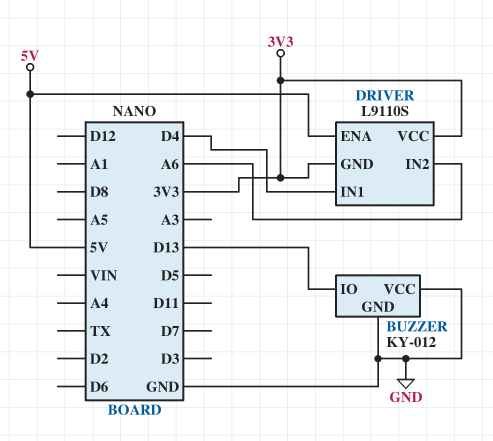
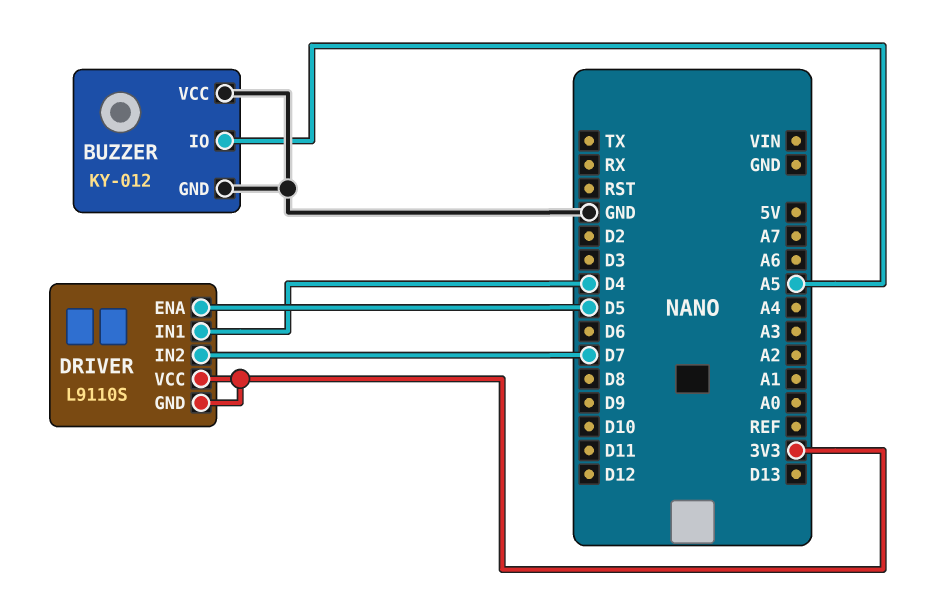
BUZZER pin IO: D13 -> A5
DRIVER pin ENA: 5V -> D5
DRIVER pin IN2: A6 -> D7

